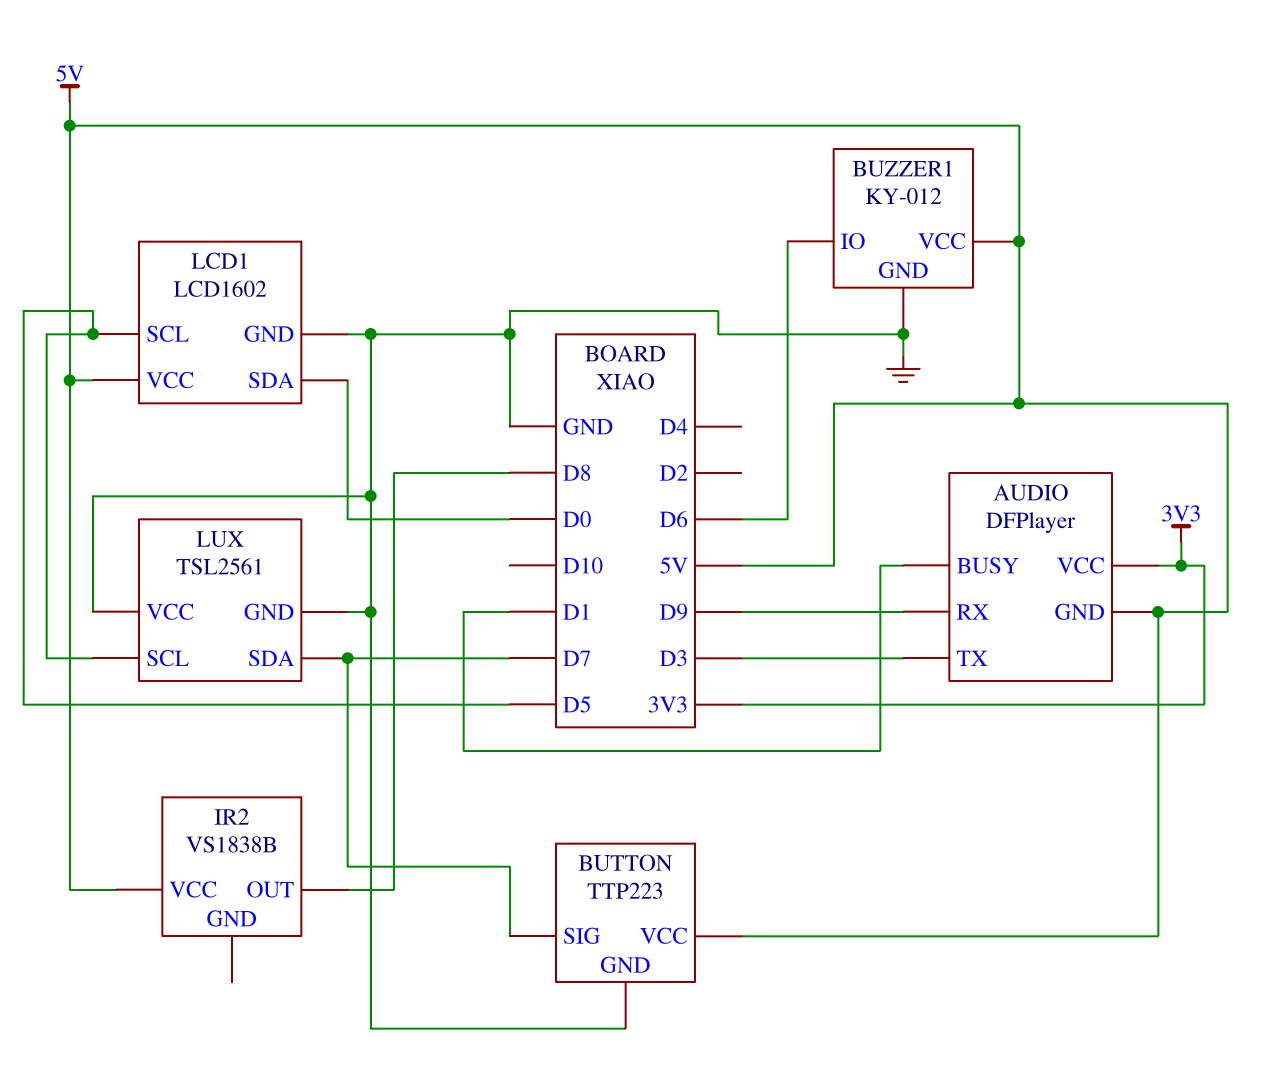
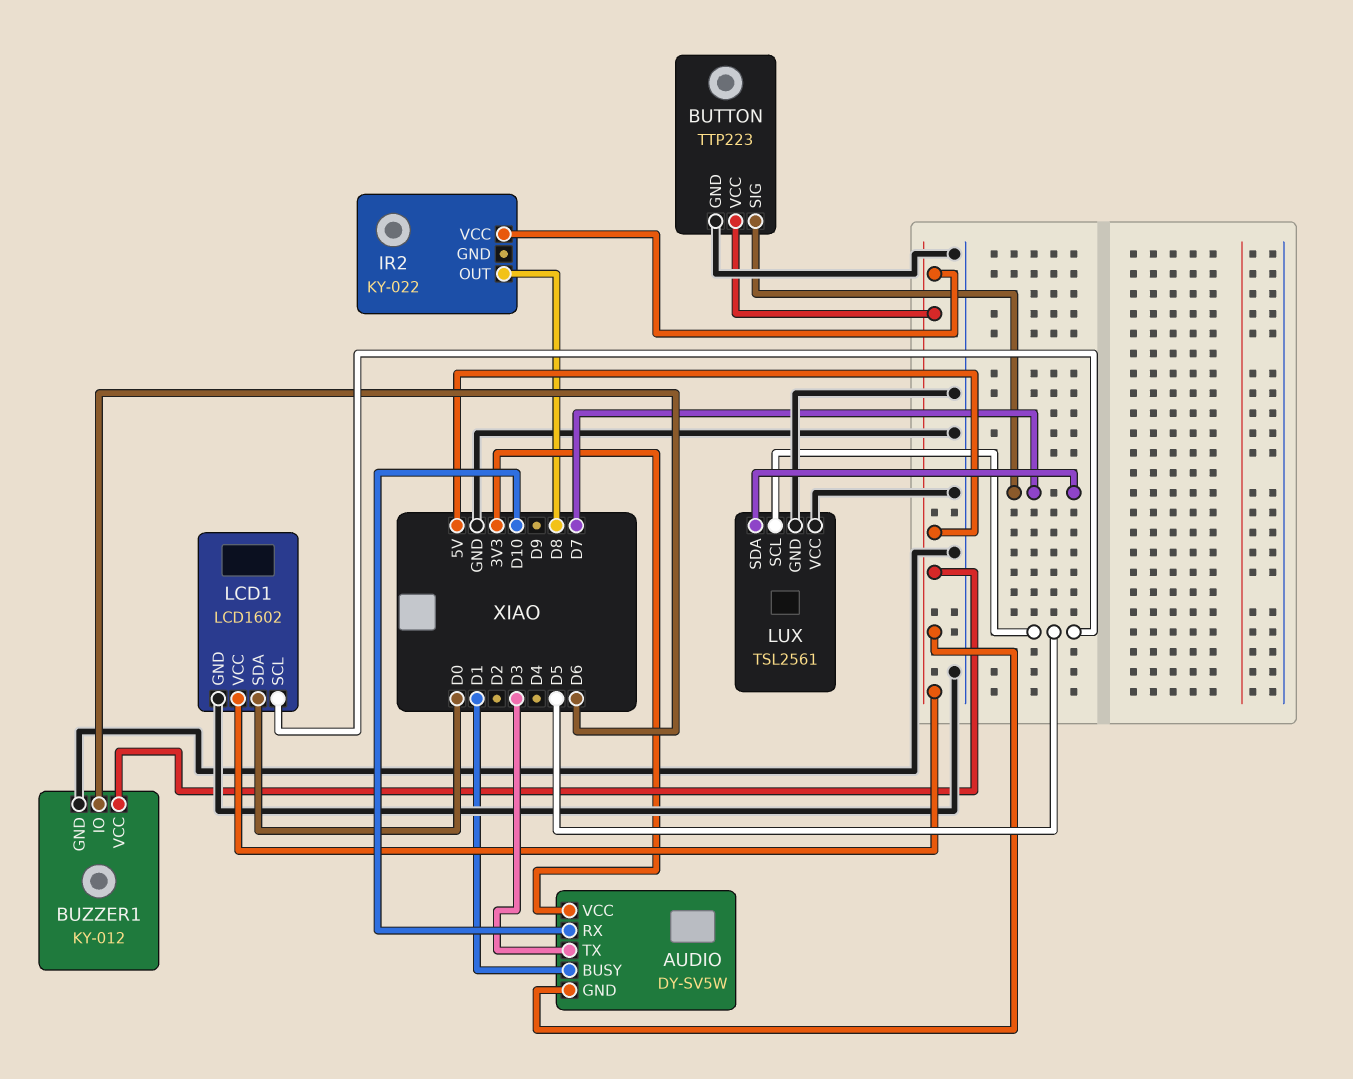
AUDIO: DFPlayer -> DY-SV5W
AUDIO pin RX: D9 -> D10
IR2: VS1838B -> KY-022

